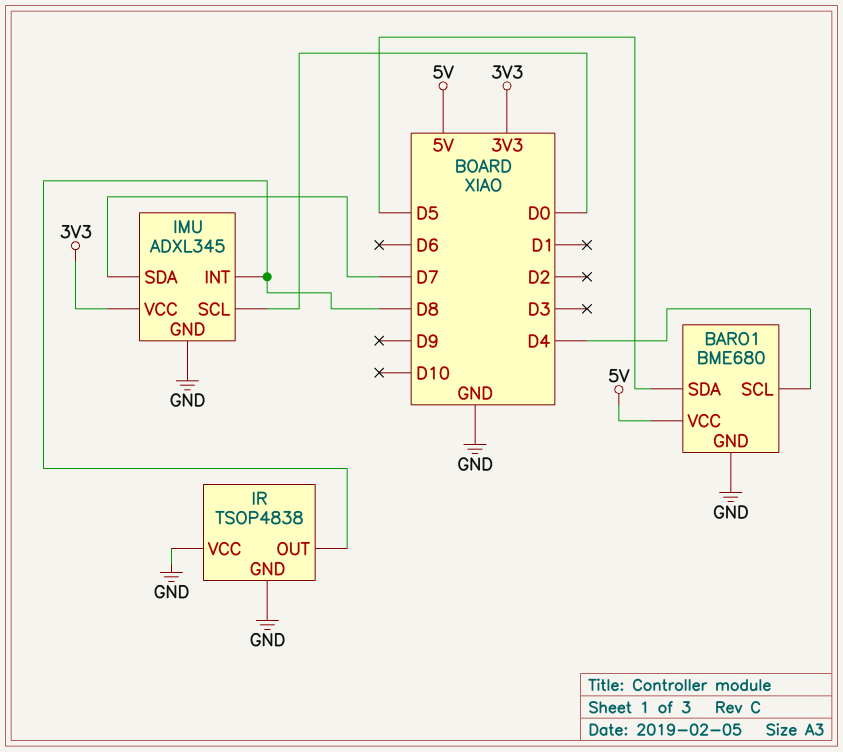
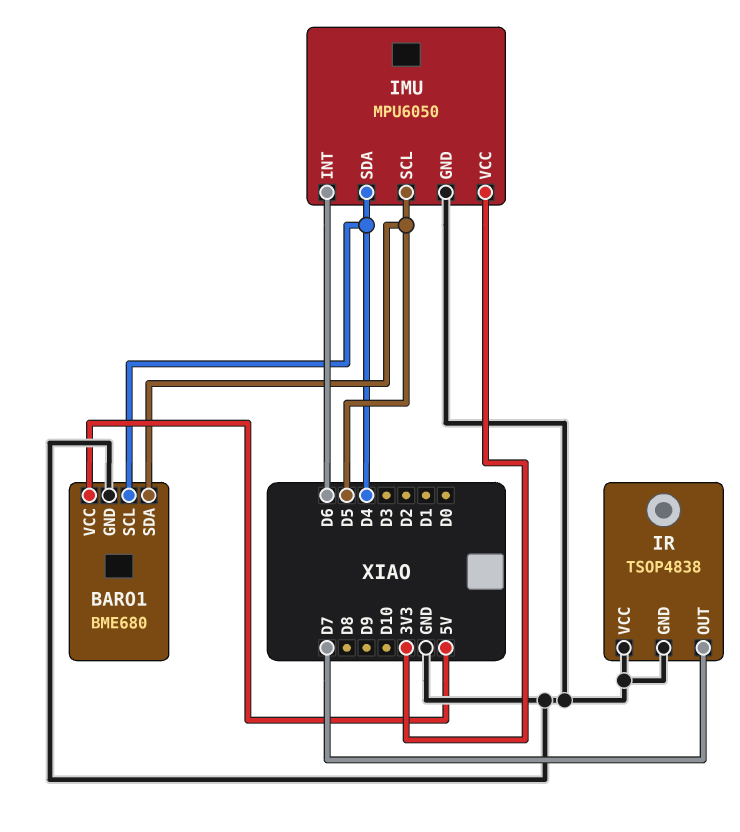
IMU: ADXL345 -> MPU6050
IMU pin INT: D8 -> D6
IMU pin SCL: D0 -> D5
IMU pin SDA: D7 -> D4
IR pin OUT: D8 -> D7

